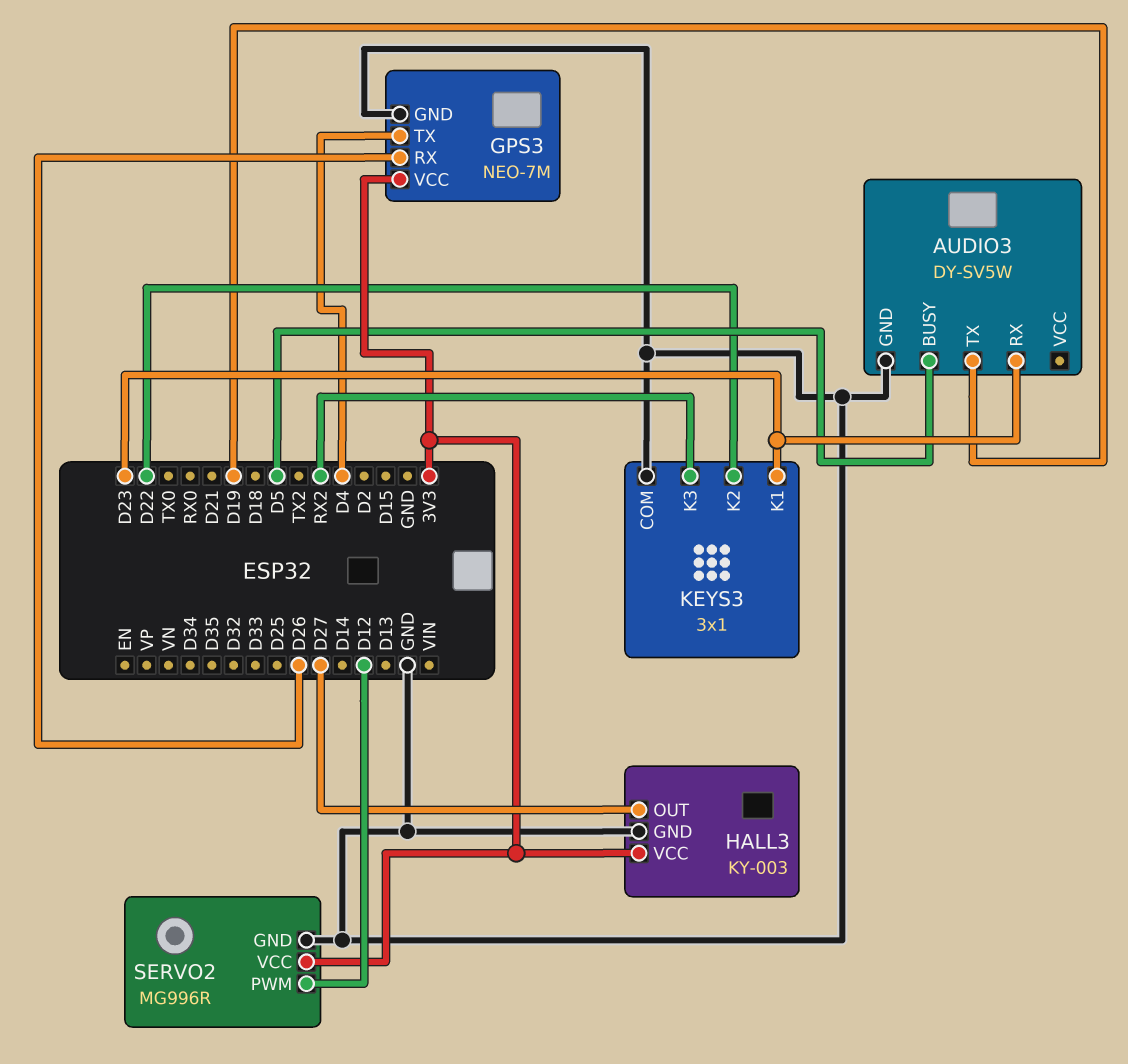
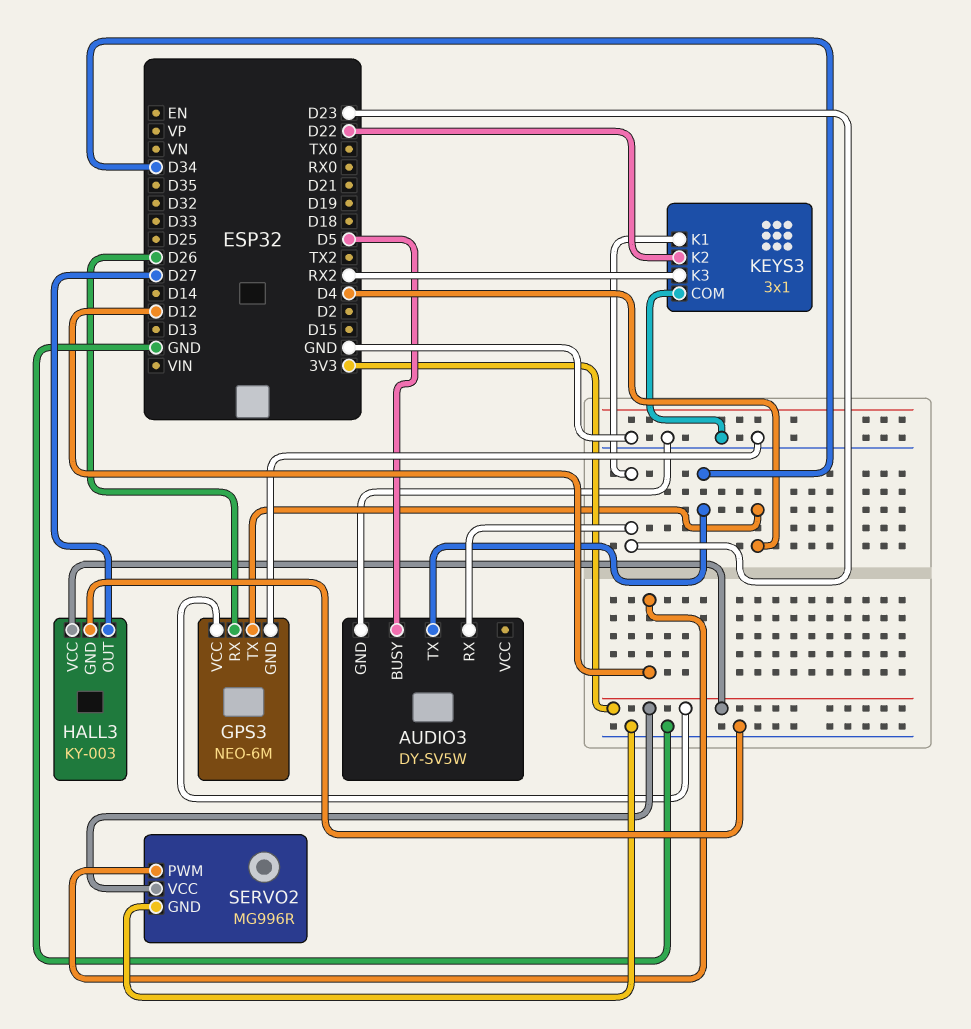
AUDIO3 pin TX: D19 -> D34
GPS3: NEO-7M -> NEO-6M

